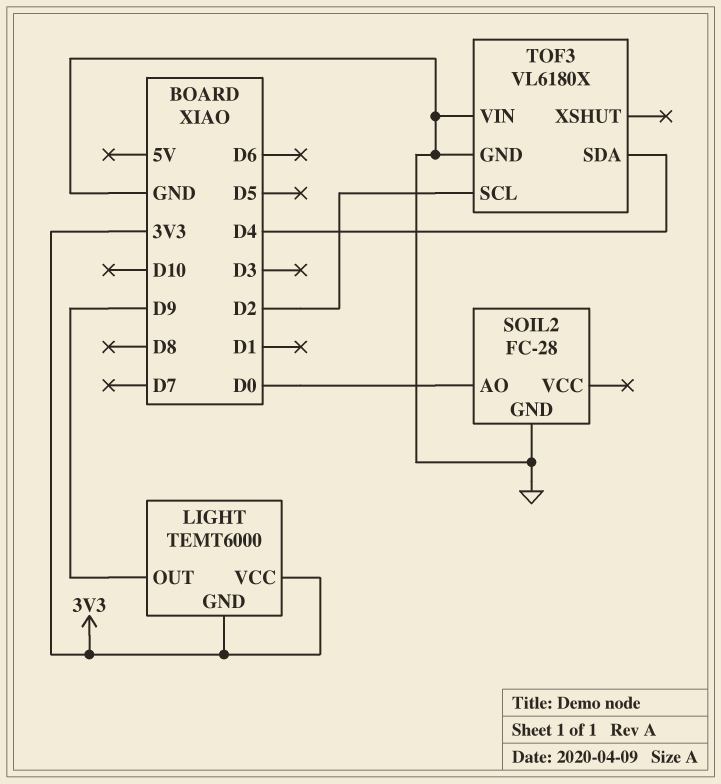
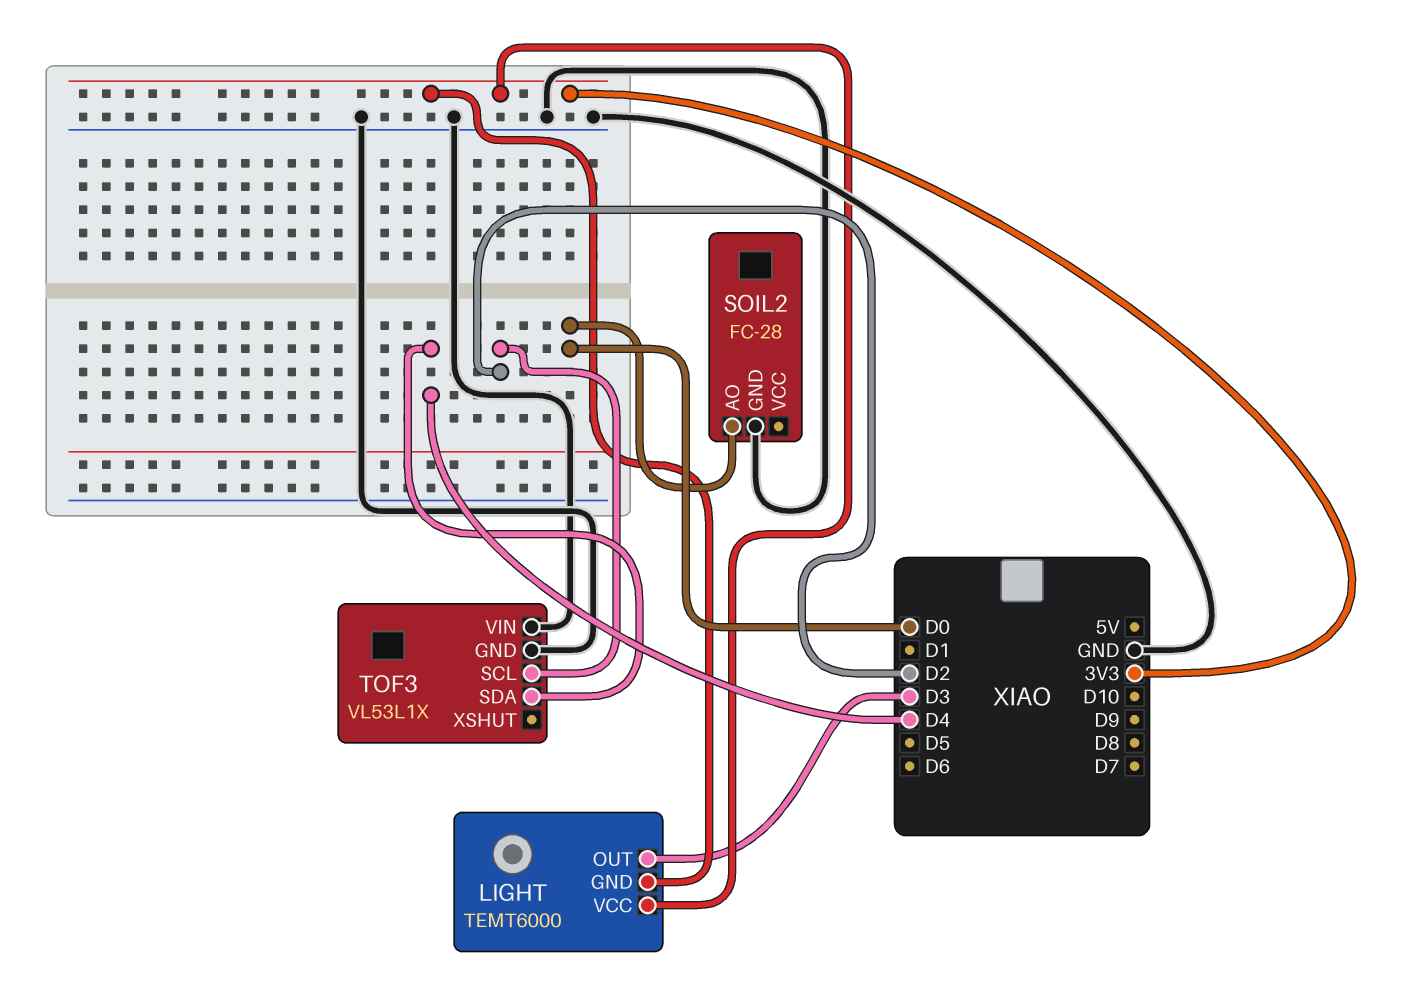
LIGHT pin OUT: D9 -> D3
TOF3: VL6180X -> VL53L1X

